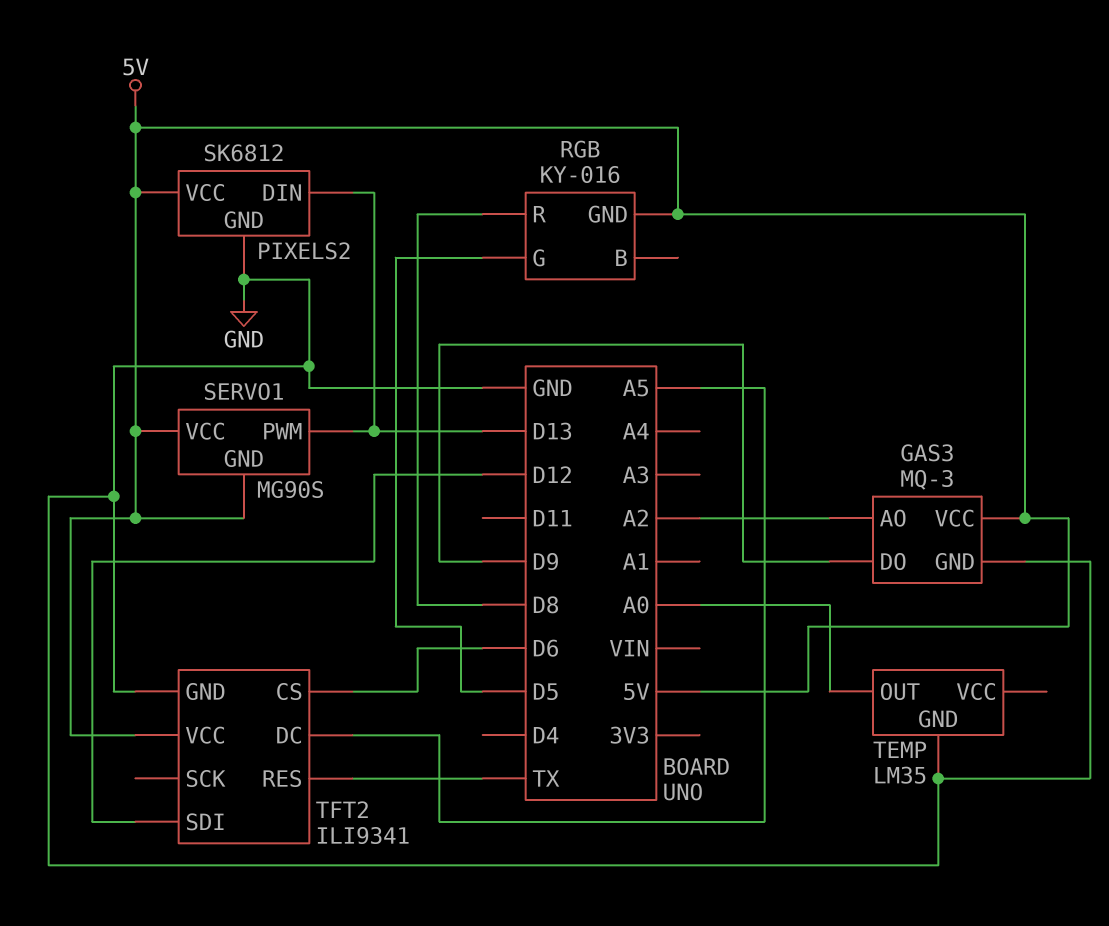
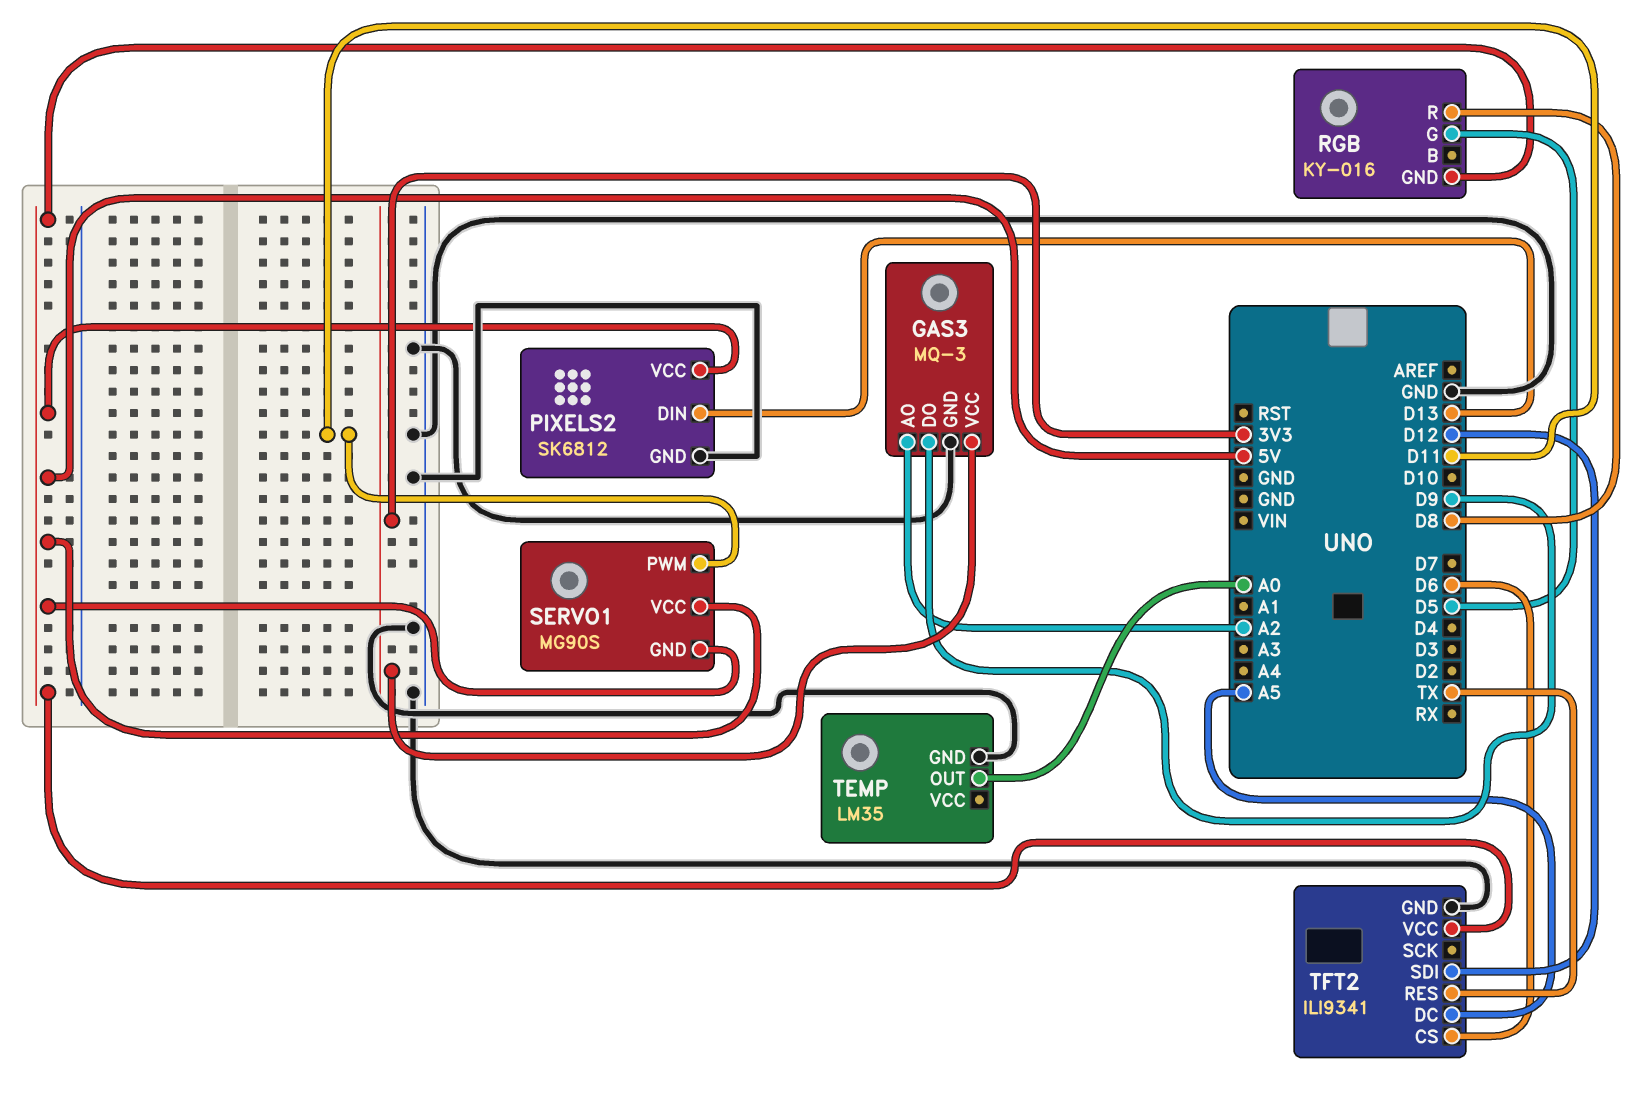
GAS3 pin VCC: 5V -> 3V3
SERVO1 pin PWM: D13 -> D11

